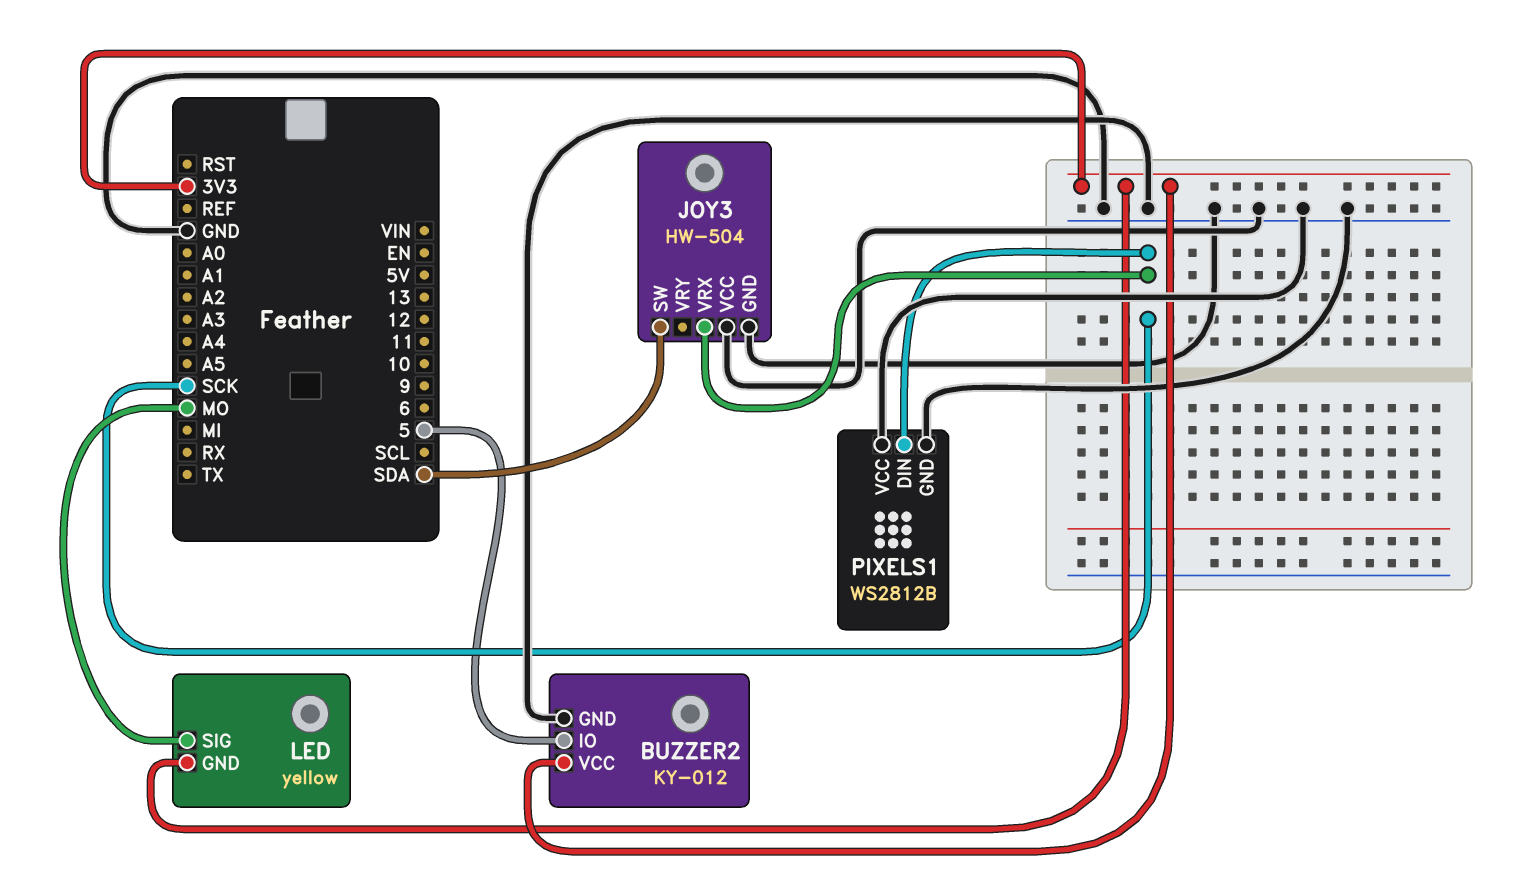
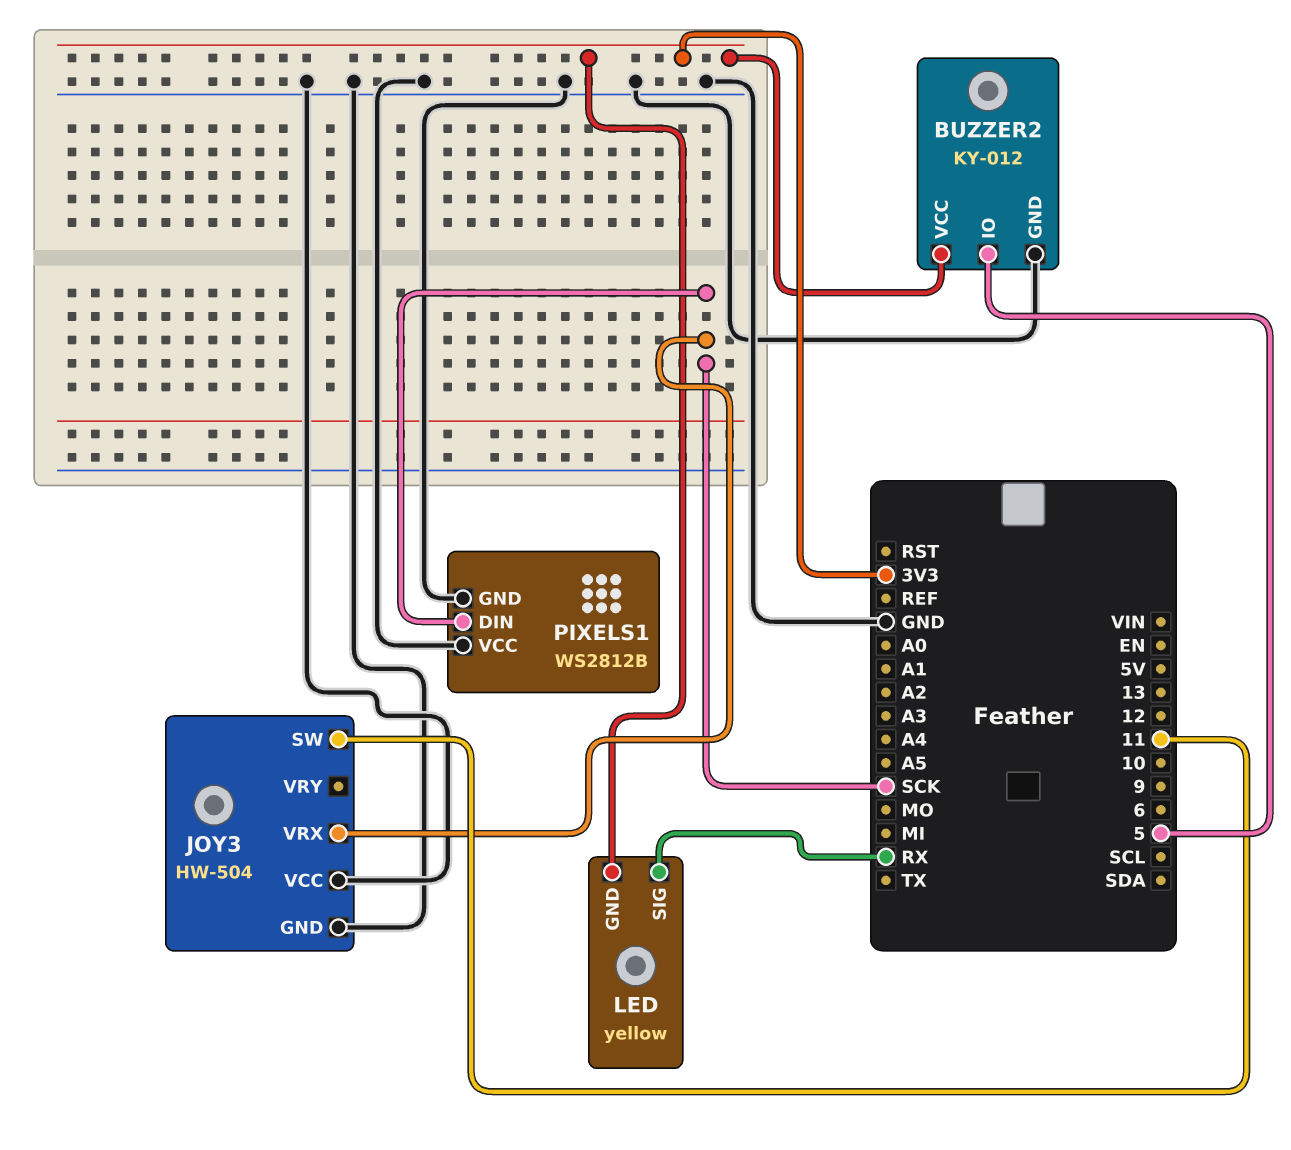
JOY3 pin SW: SDA -> 11
LED pin SIG: MO -> RX

